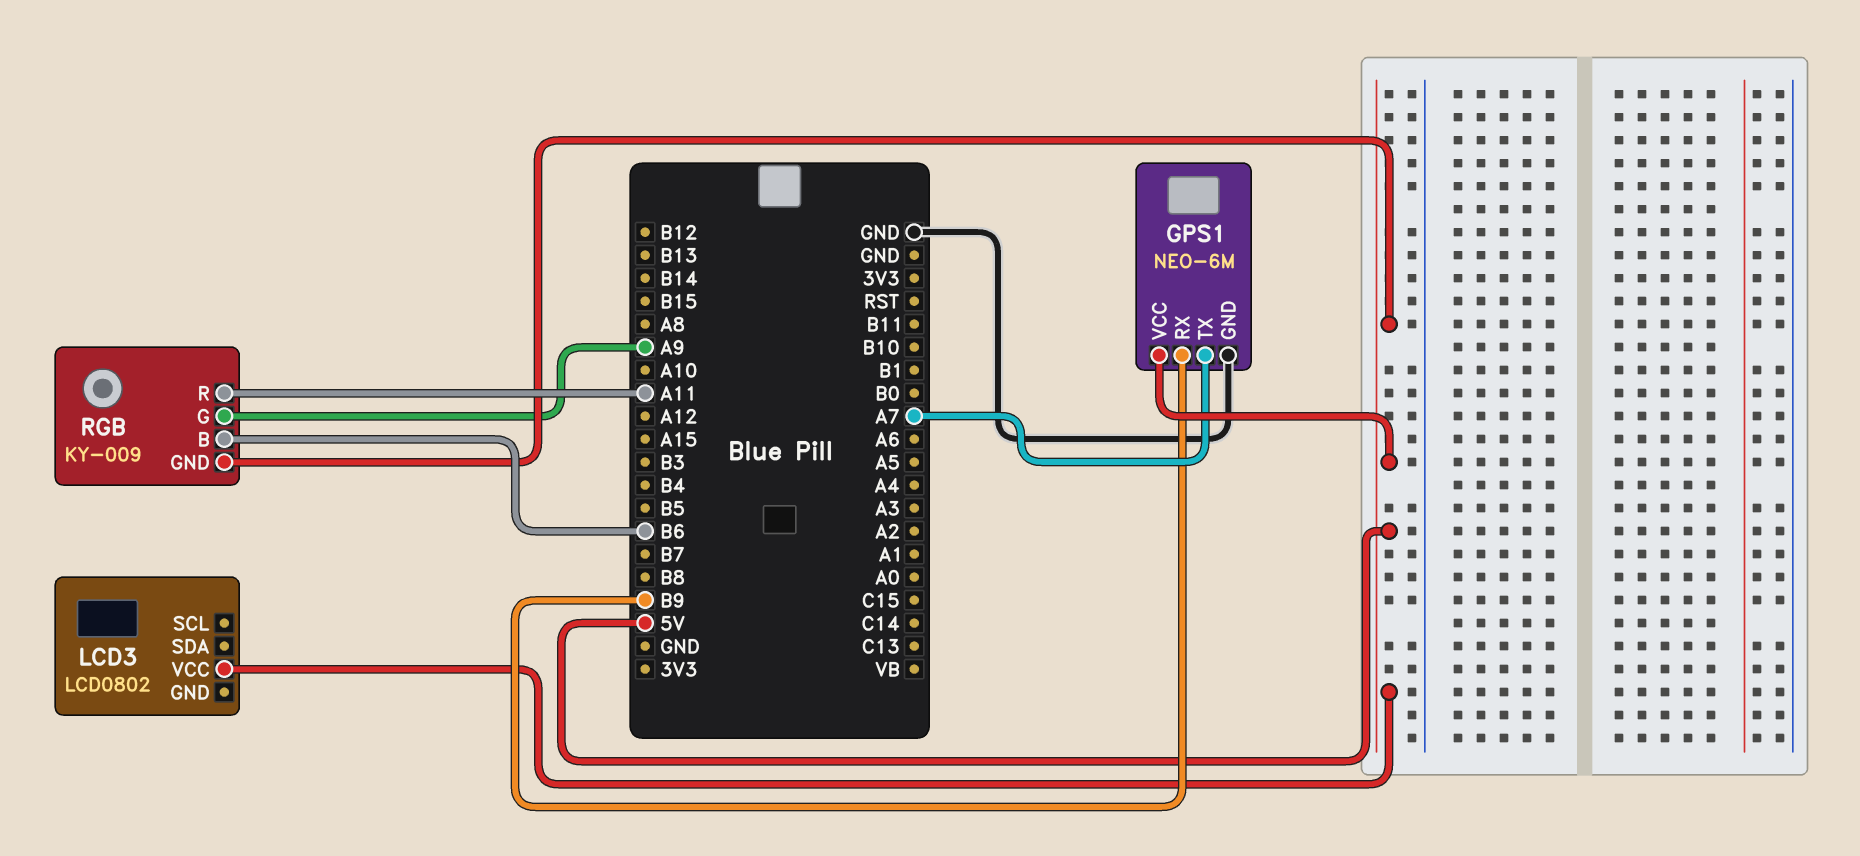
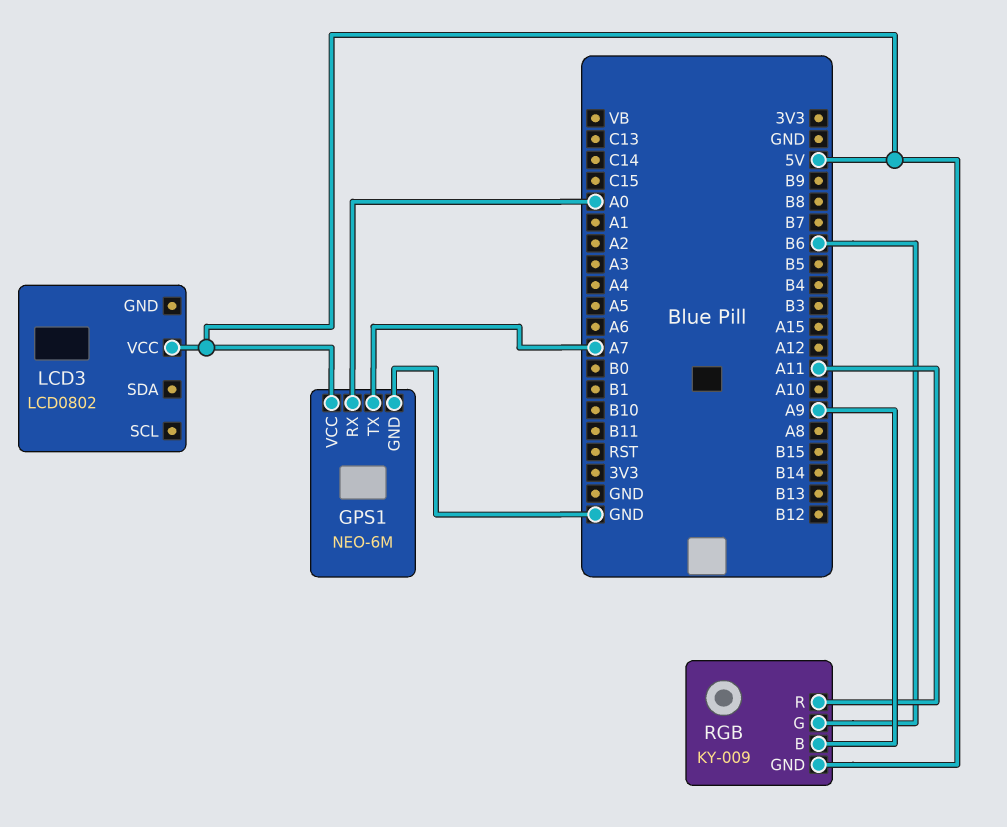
GPS1 pin RX: B9 -> A0
RGB pin B: B6 -> A9
RGB pin G: A9 -> B6

